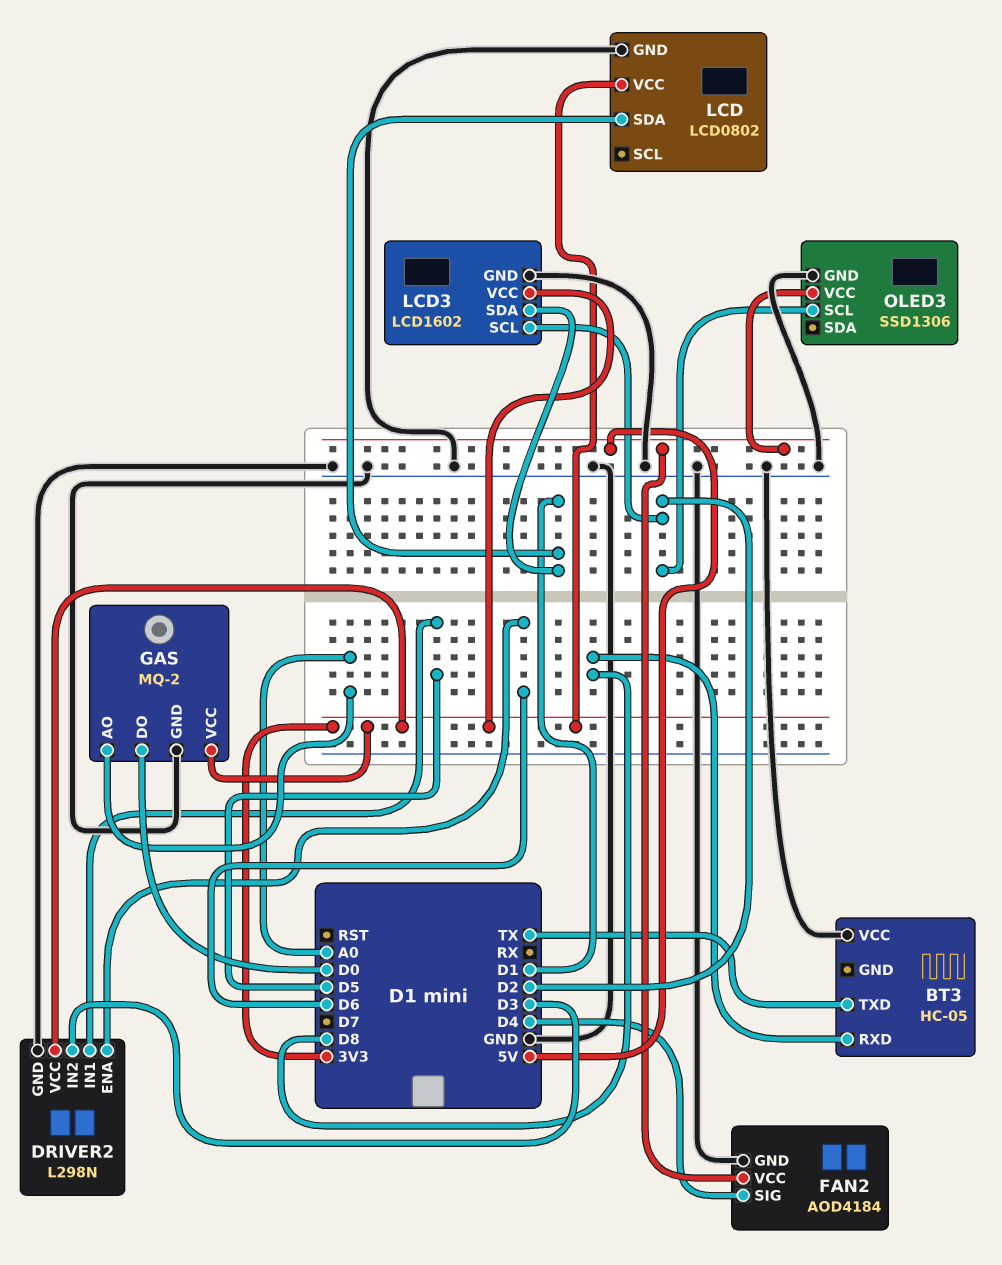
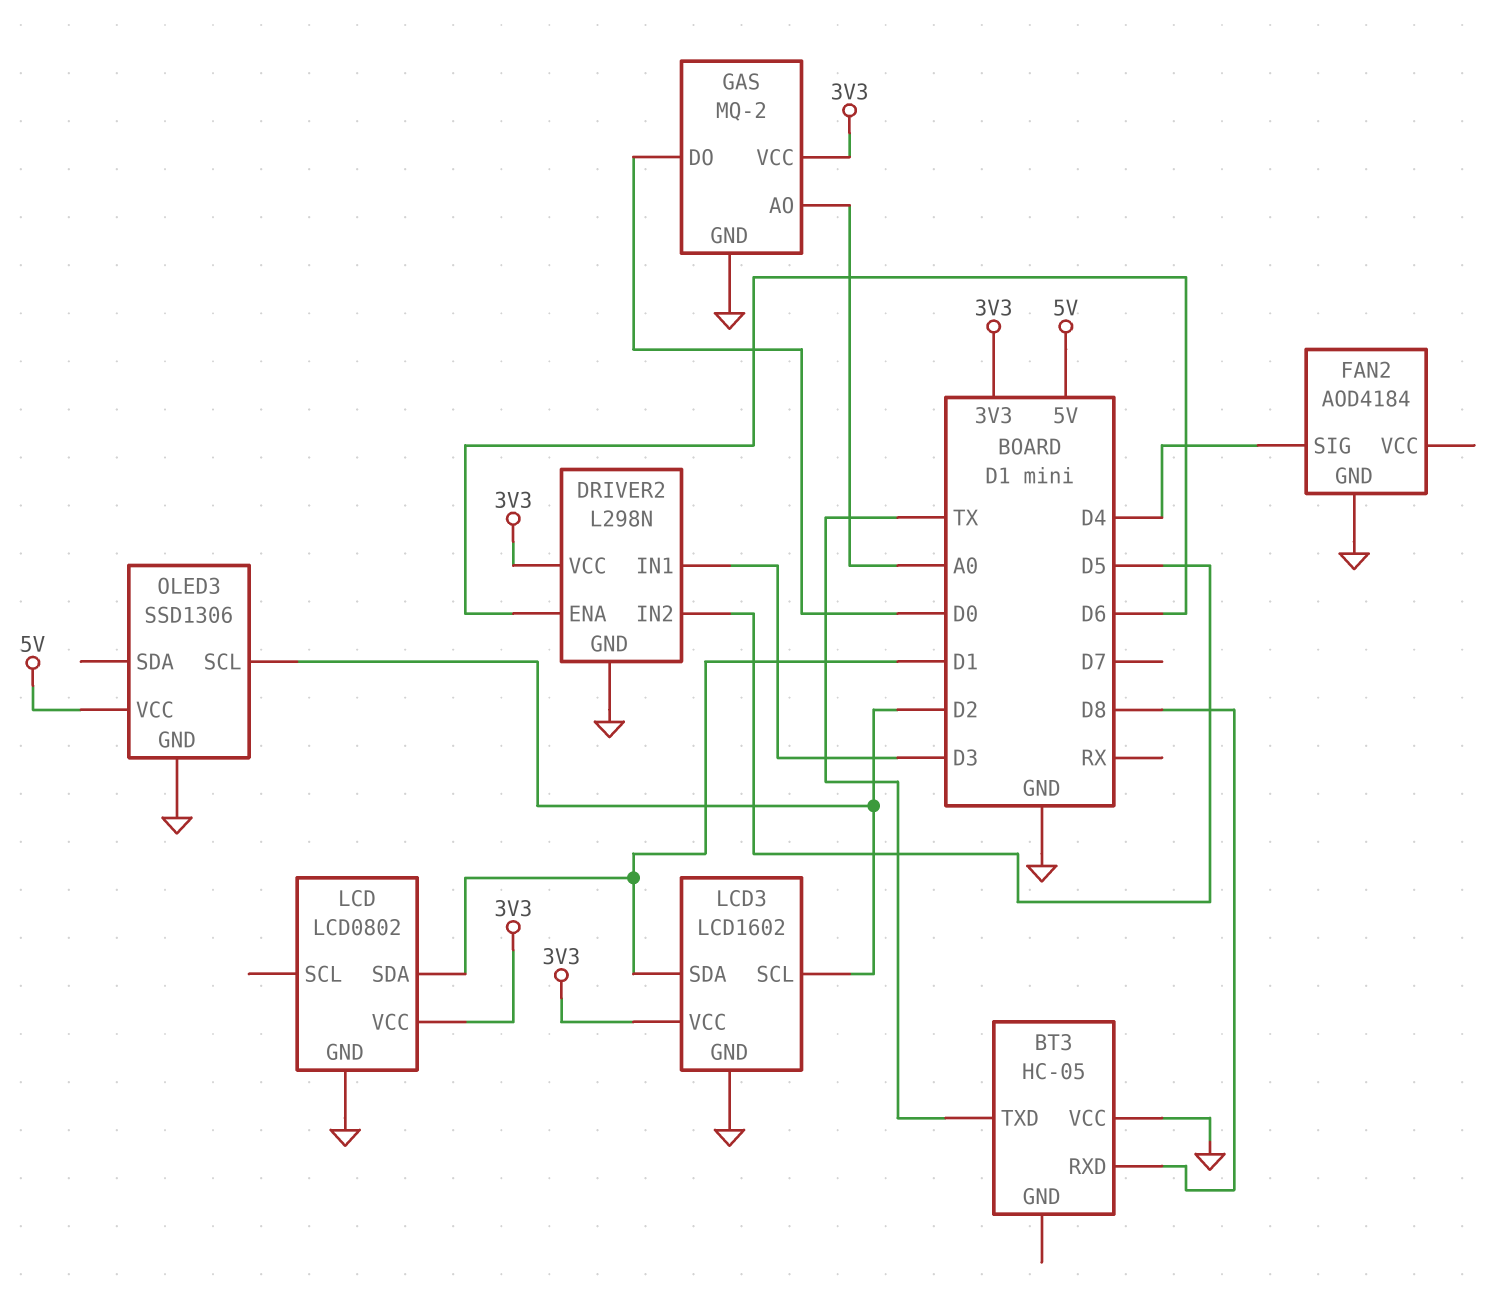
DRIVER2 pin IN1: D5 -> D3
DRIVER2 pin IN2: D3 -> D5
FAN2 pin VCC: 5V -> none

